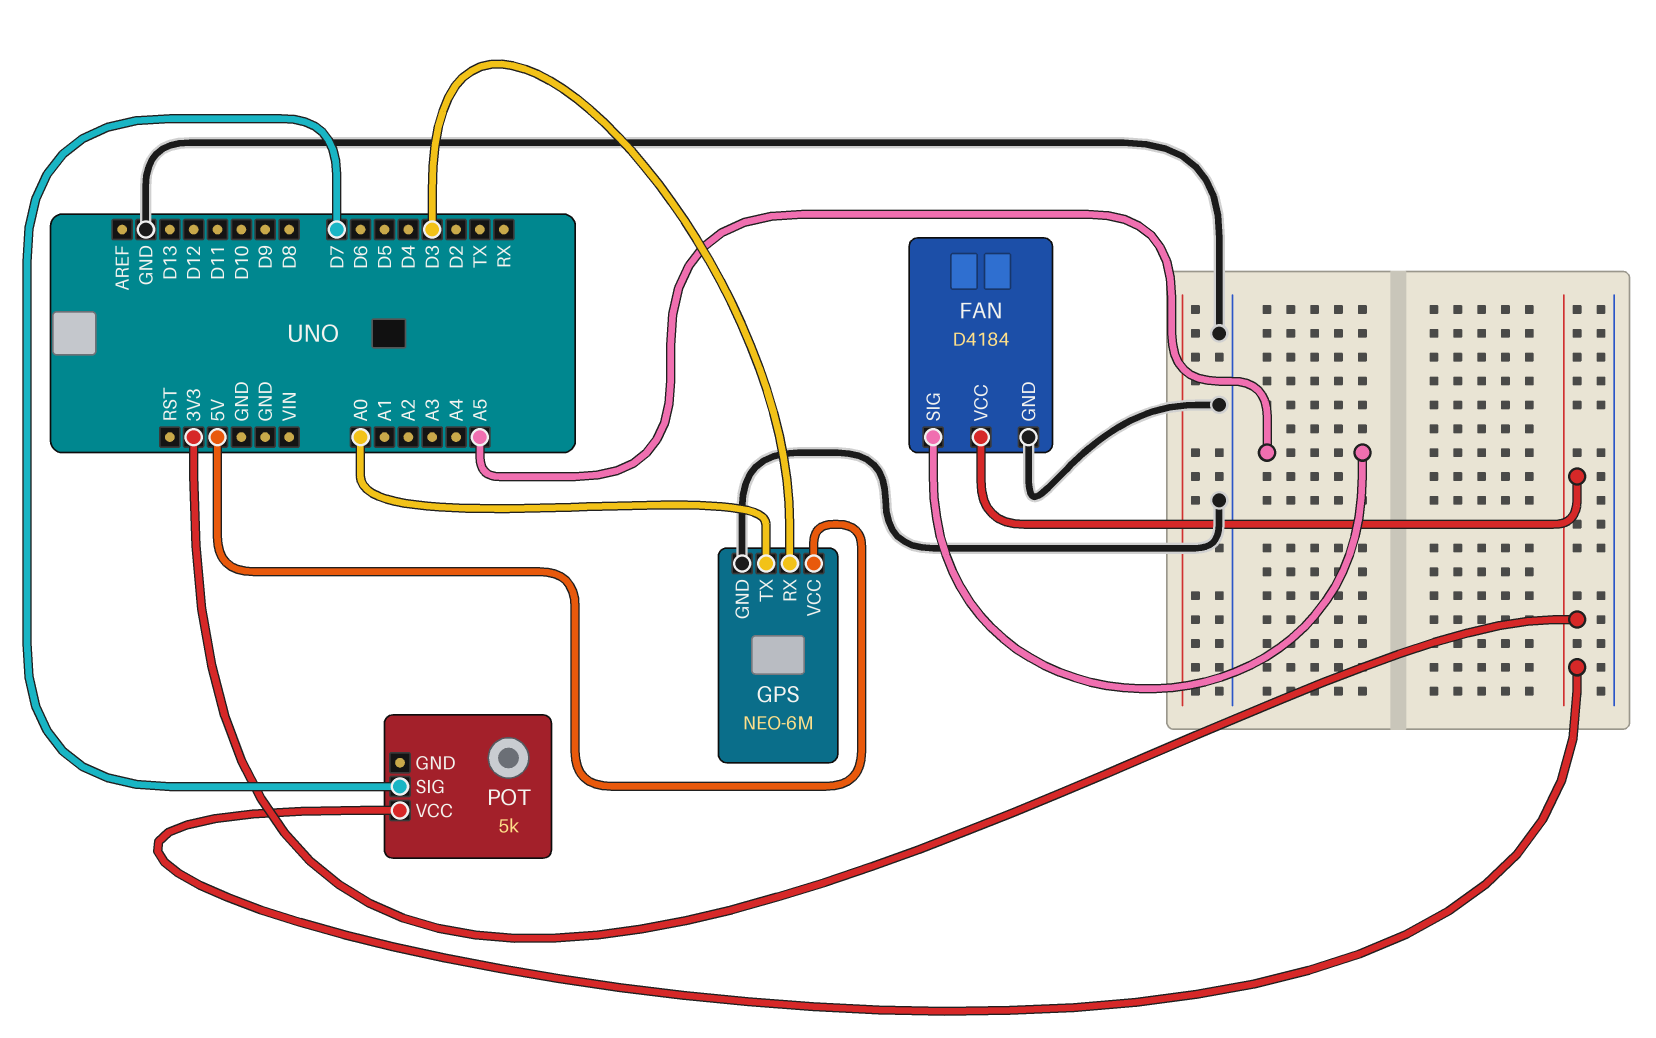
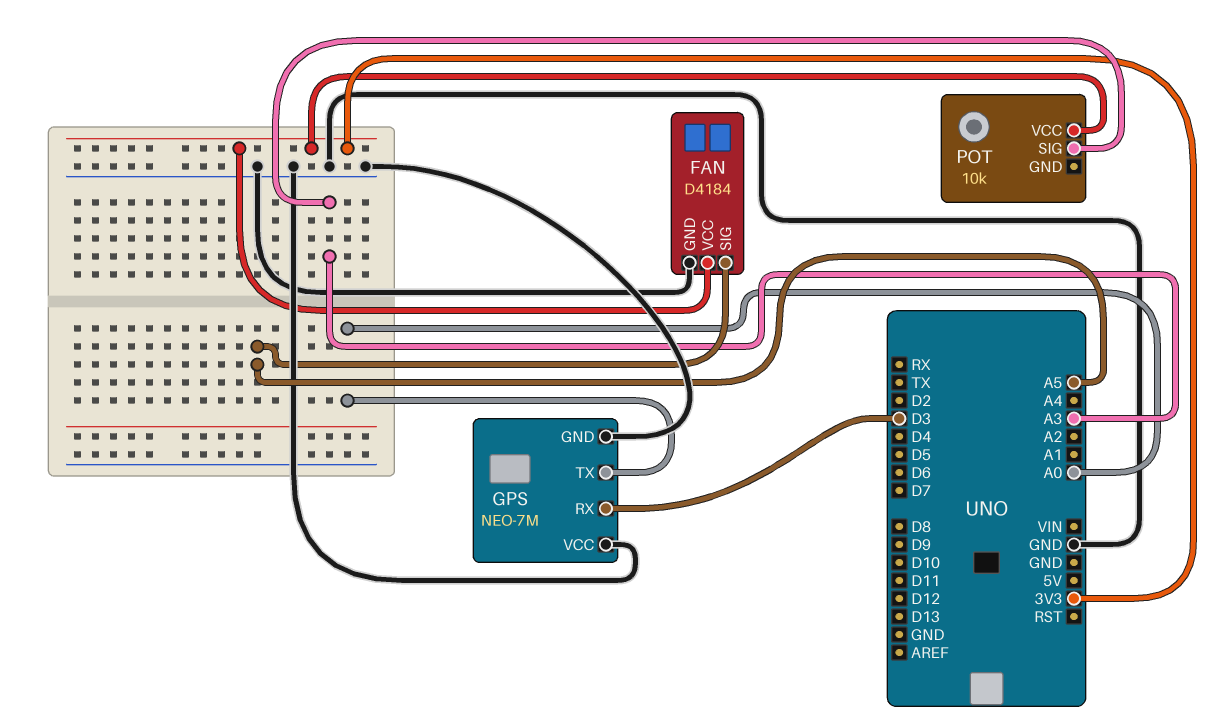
GPS: NEO-6M -> NEO-7M
GPS pin VCC: 5V -> GND
POT: 5k -> 10k
POT pin SIG: D7 -> A3

